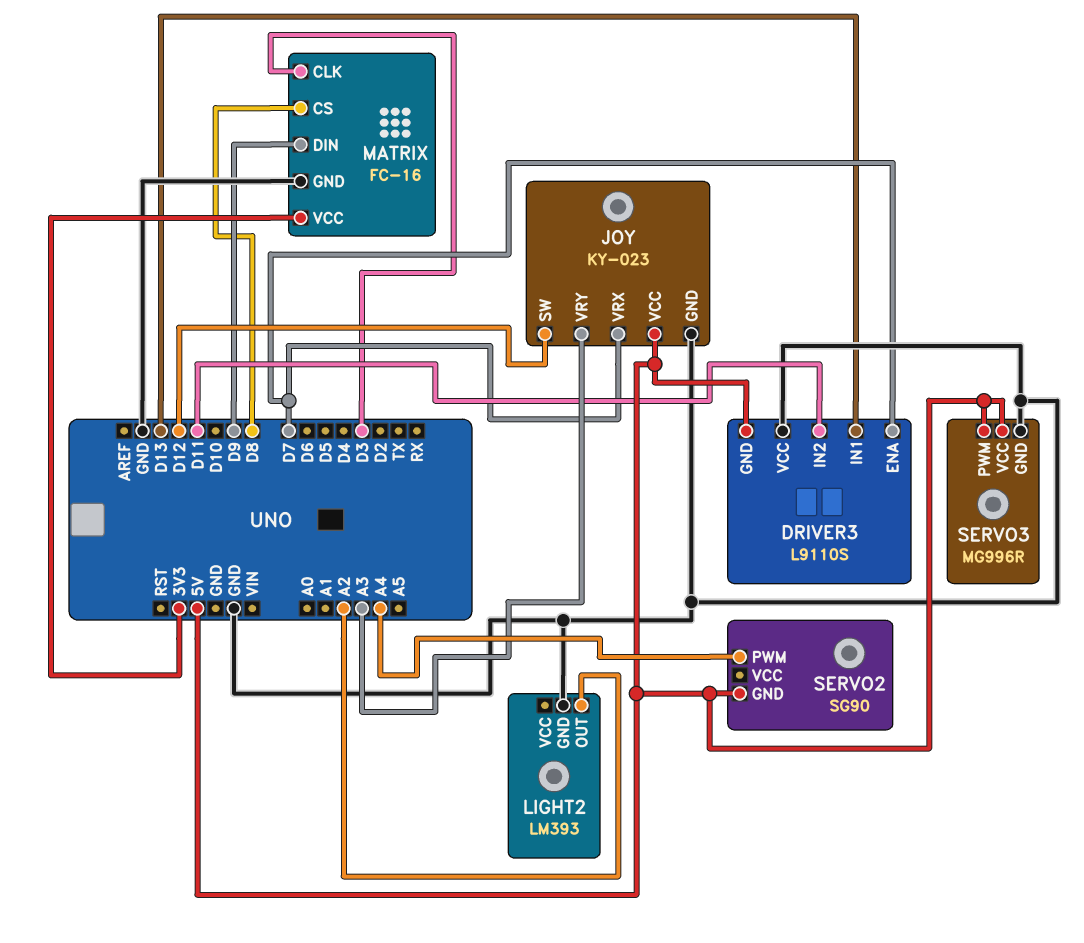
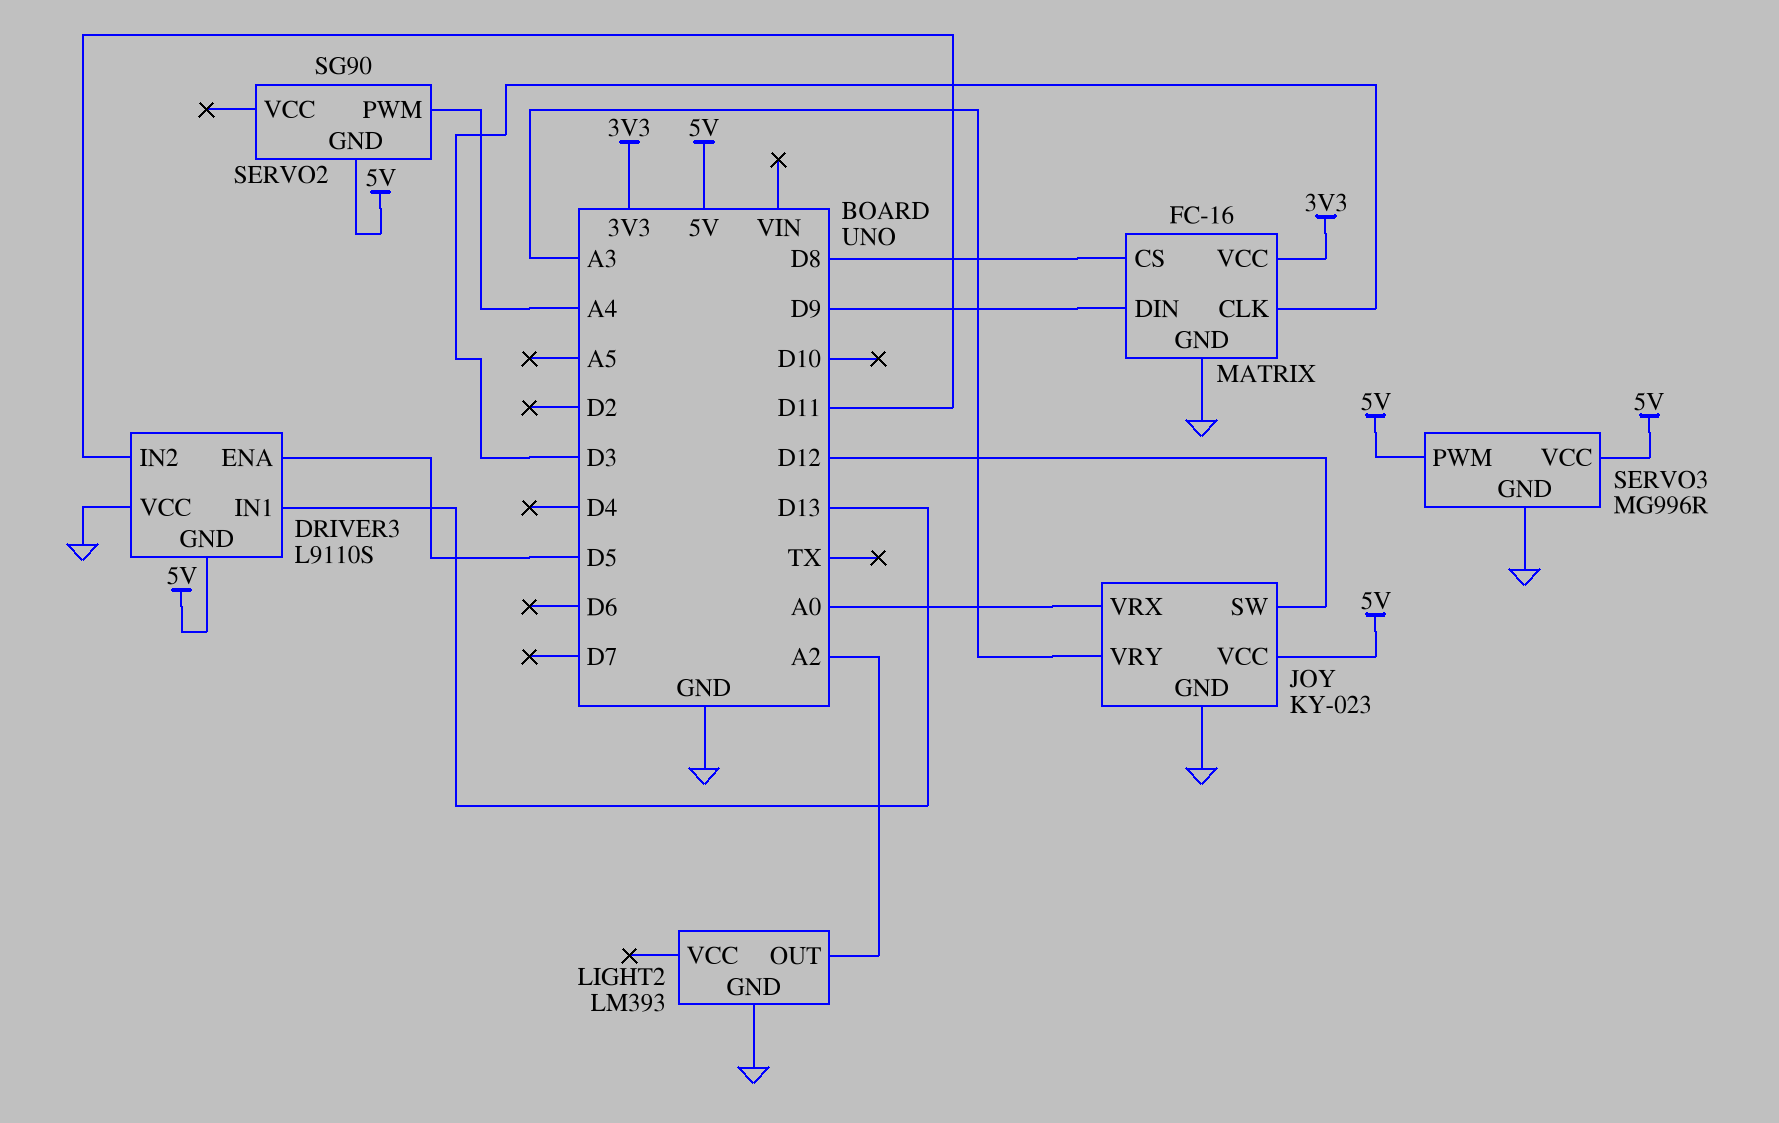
DRIVER3 pin ENA: D7 -> D5
JOY pin VRX: D7 -> A0

